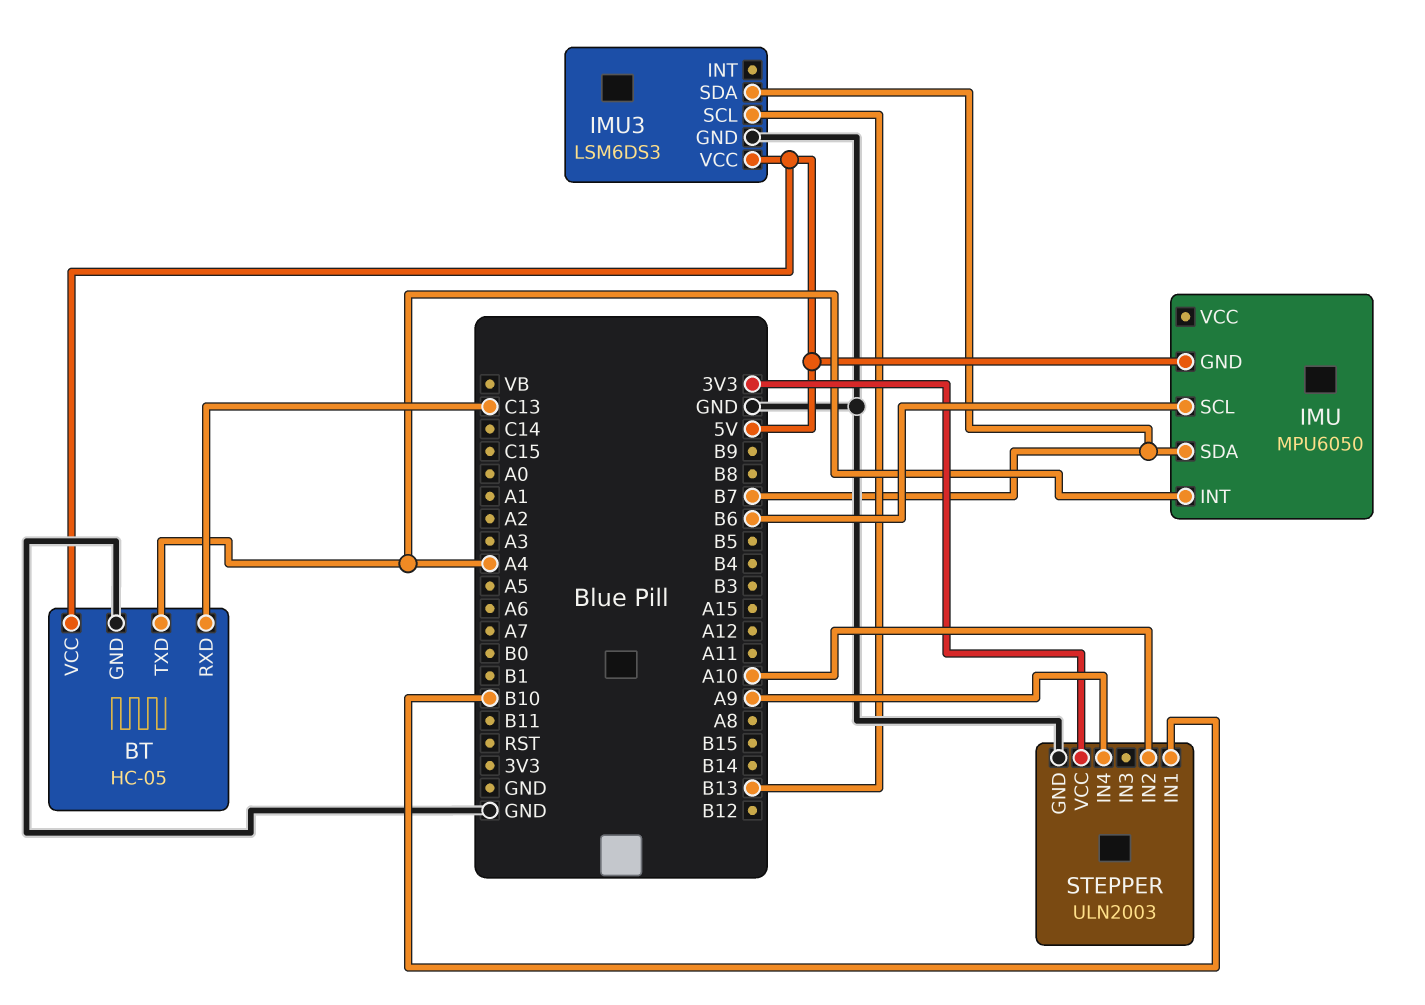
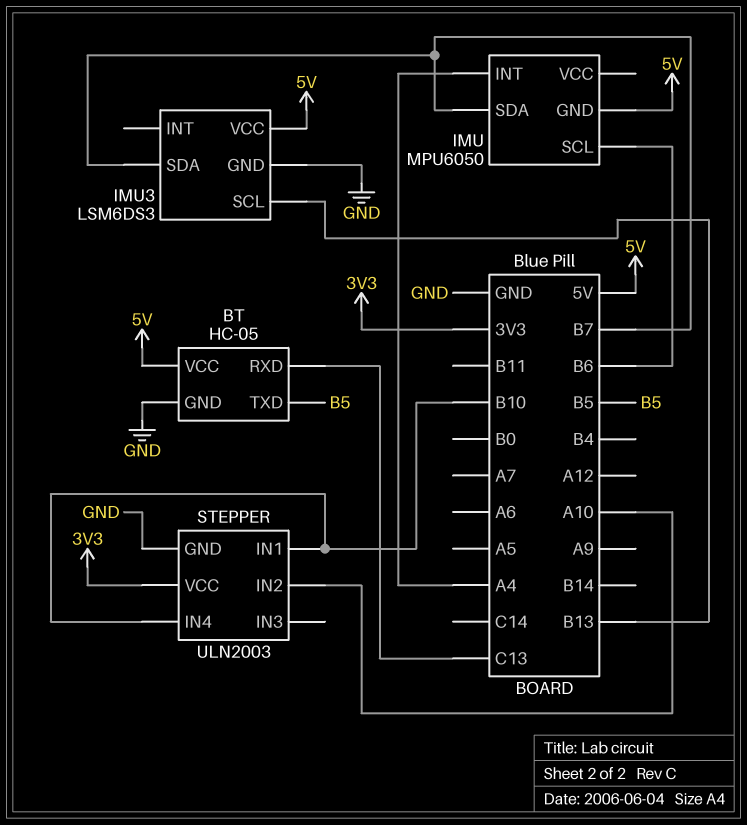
BT pin TXD: A4 -> B5
STEPPER pin IN4: A9 -> B10

